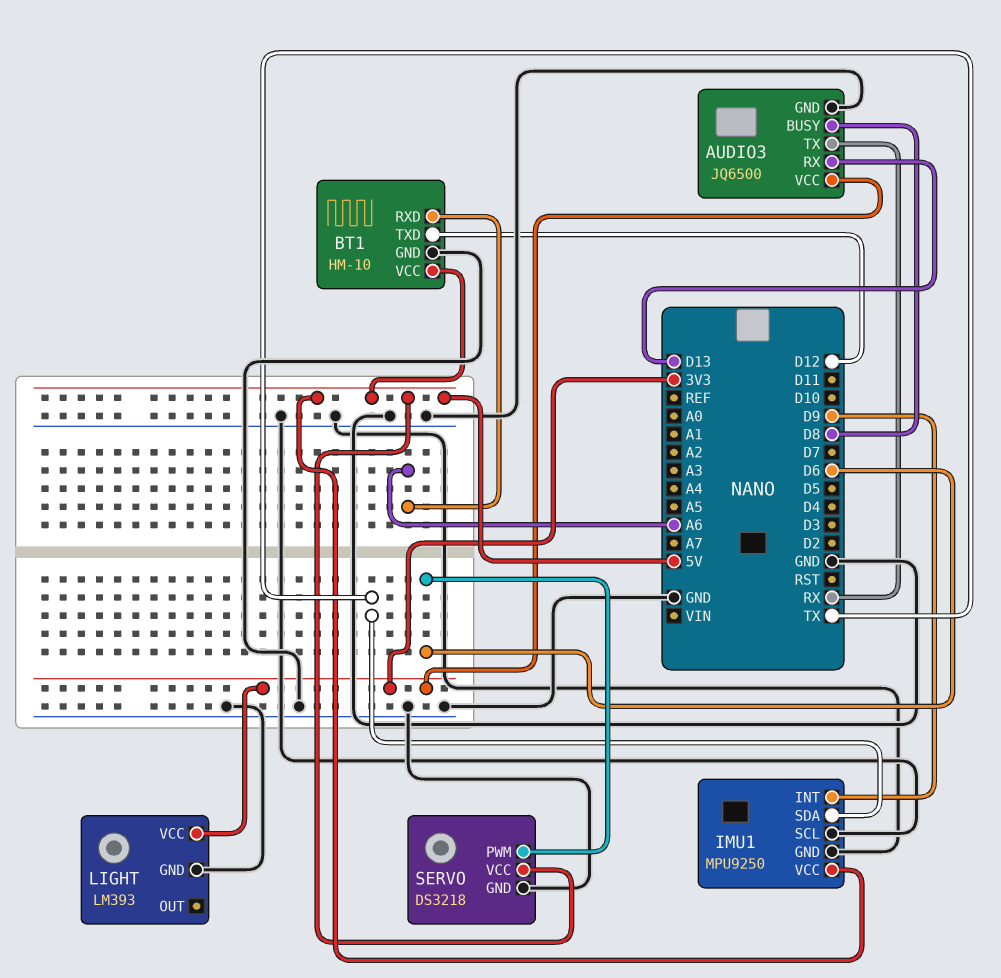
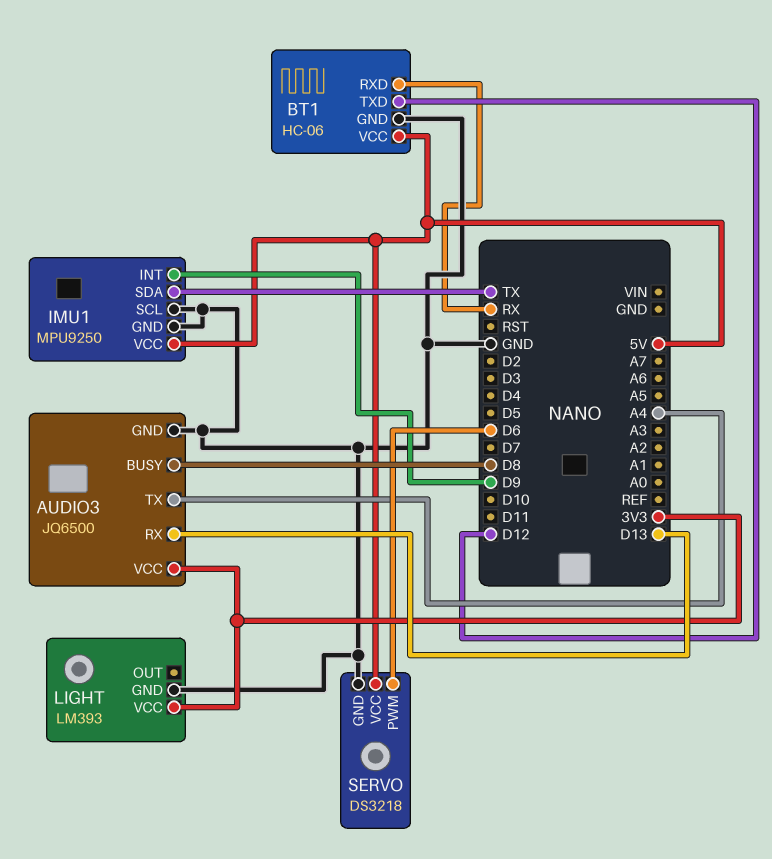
AUDIO3 pin TX: RX -> A4
BT1: HM-10 -> HC-06
BT1 pin RXD: A6 -> RX

